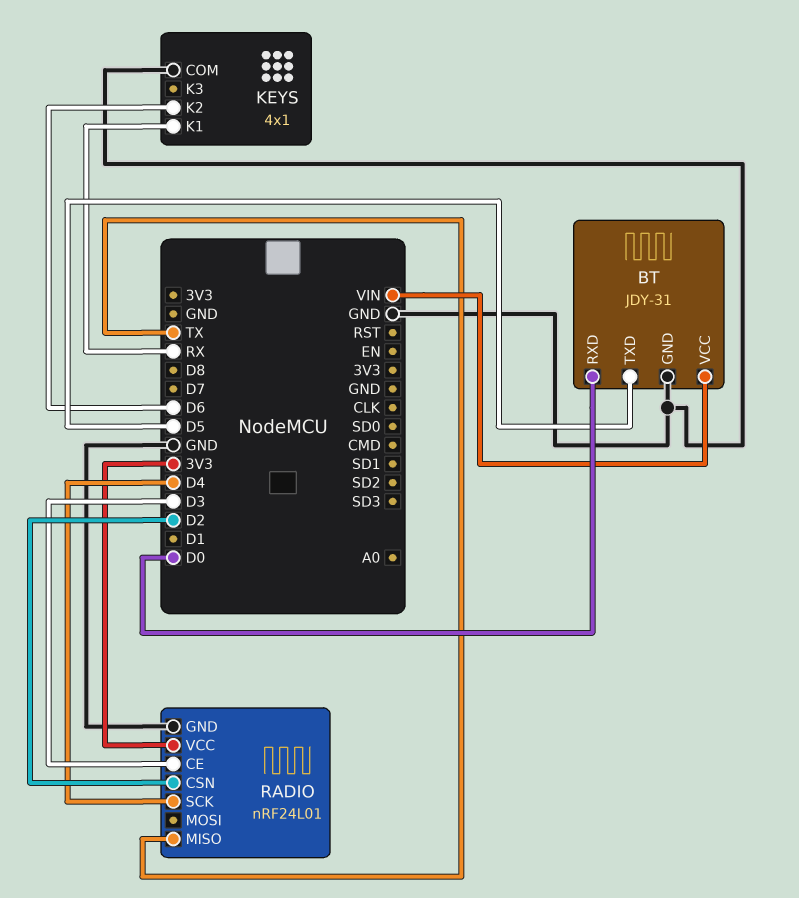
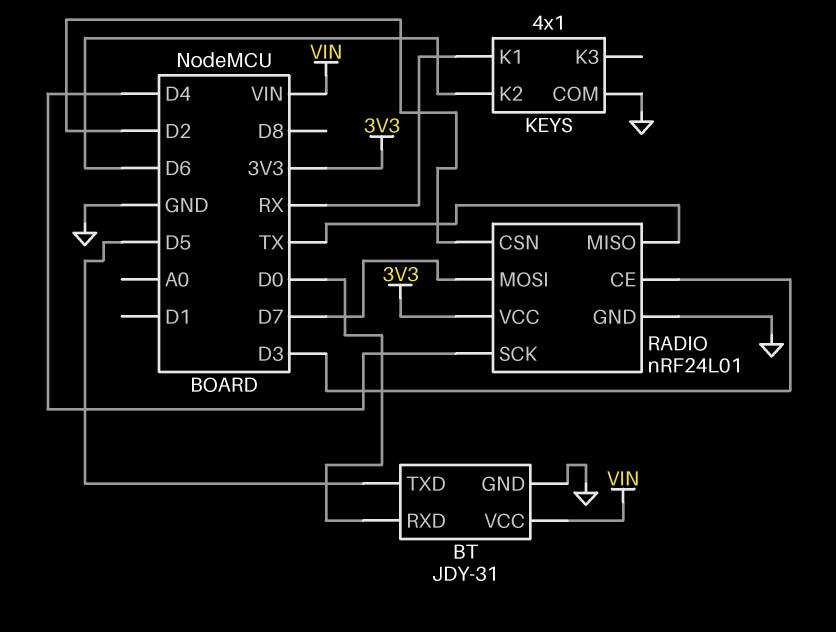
RADIO pin MOSI: none -> D7

